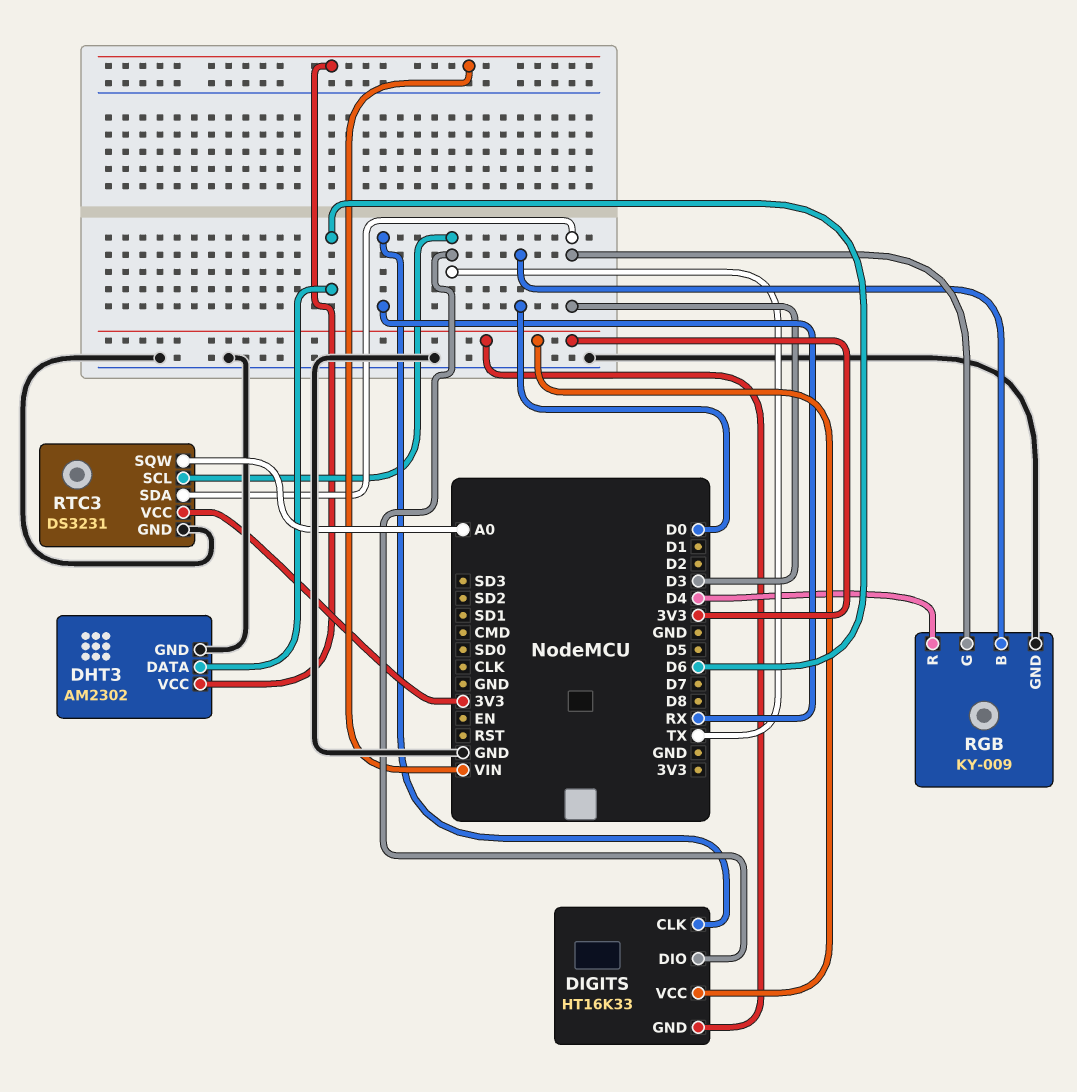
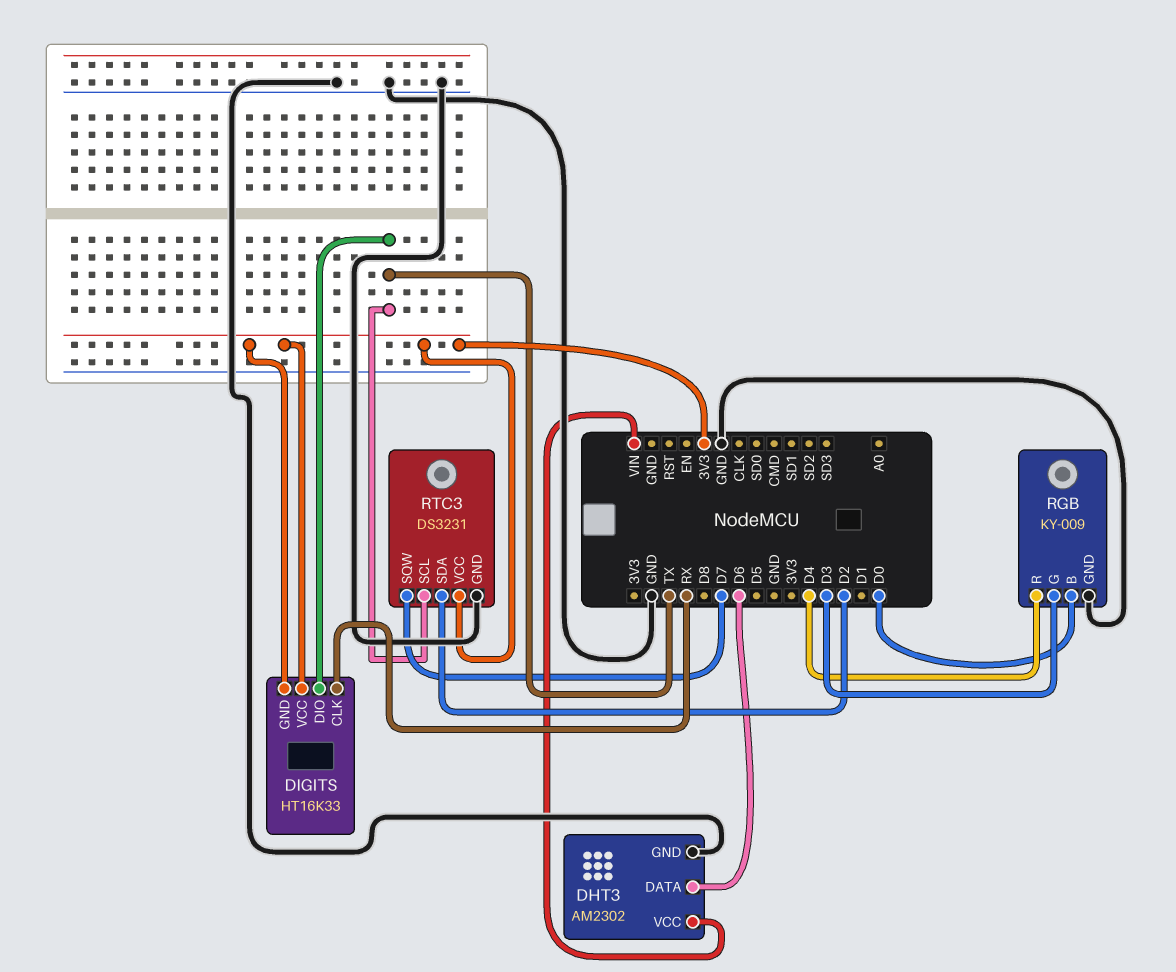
RTC3 pin SDA: D3 -> D2
RTC3 pin SQW: A0 -> D7

